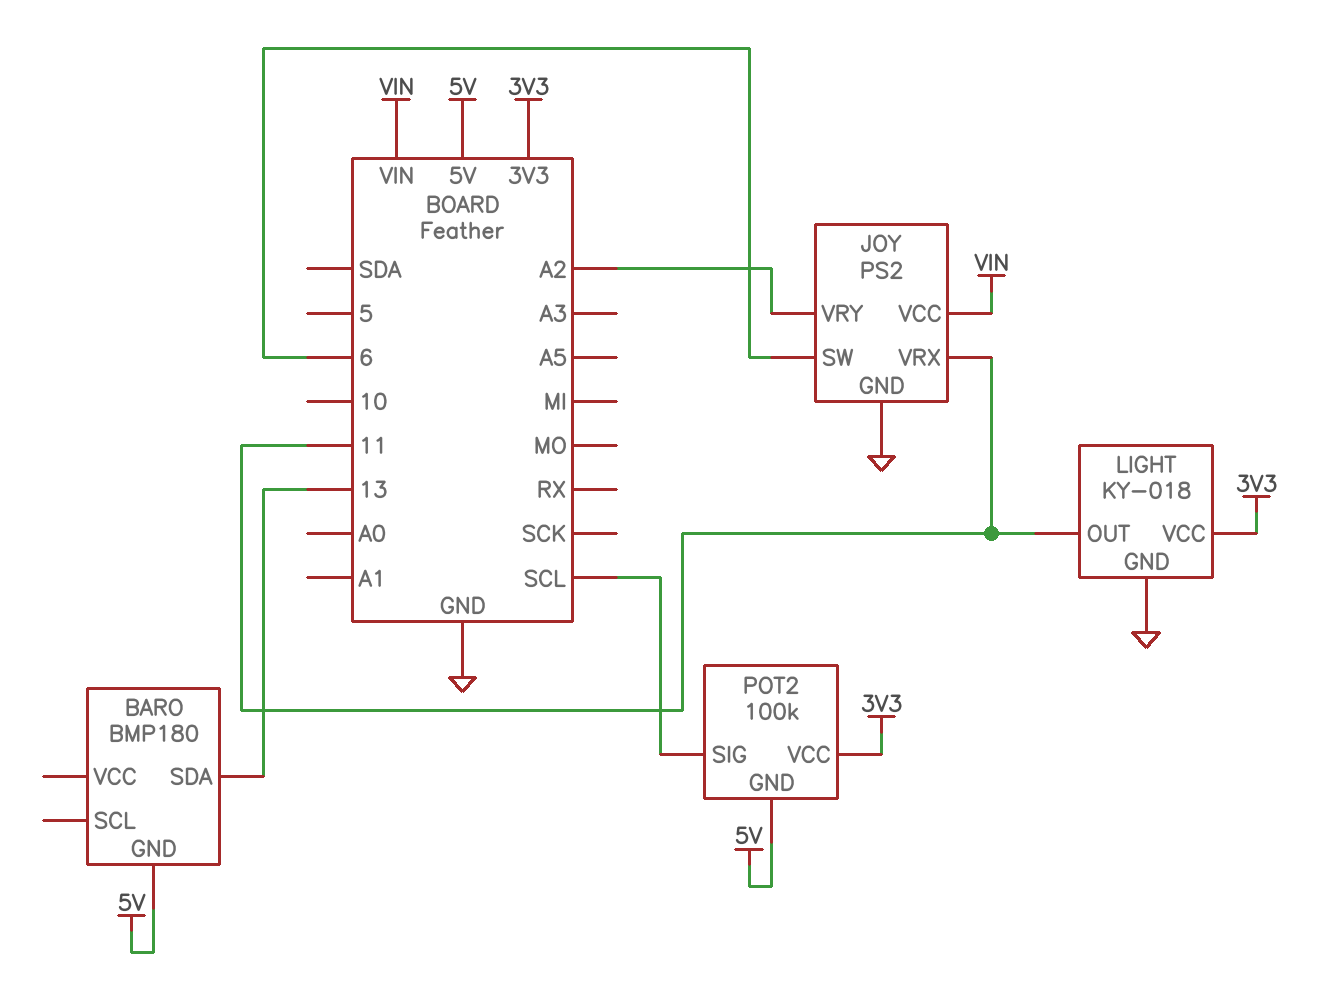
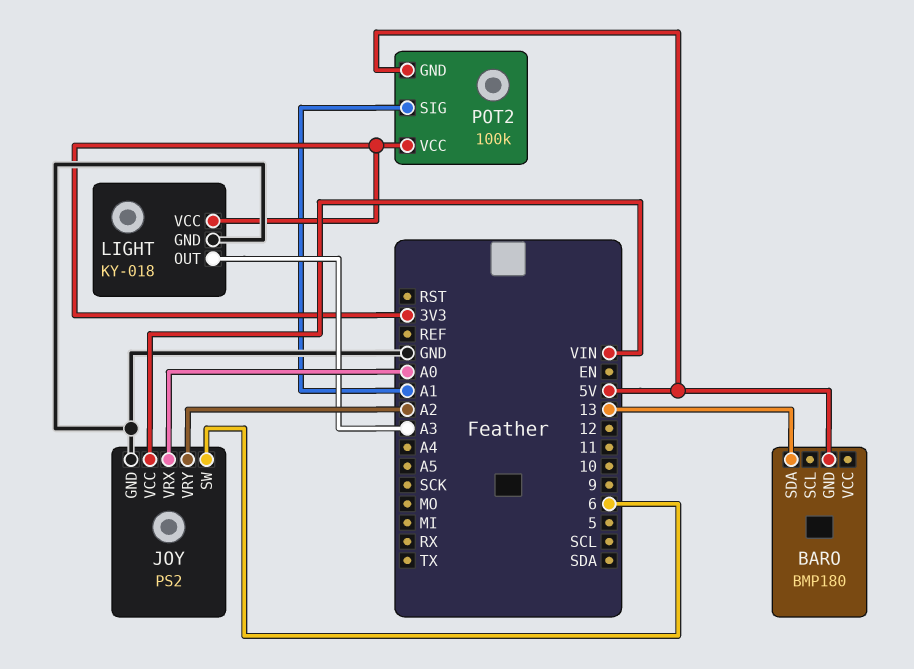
JOY pin VRX: 11 -> A0
LIGHT pin OUT: 11 -> A3
POT2 pin SIG: SCL -> A1

